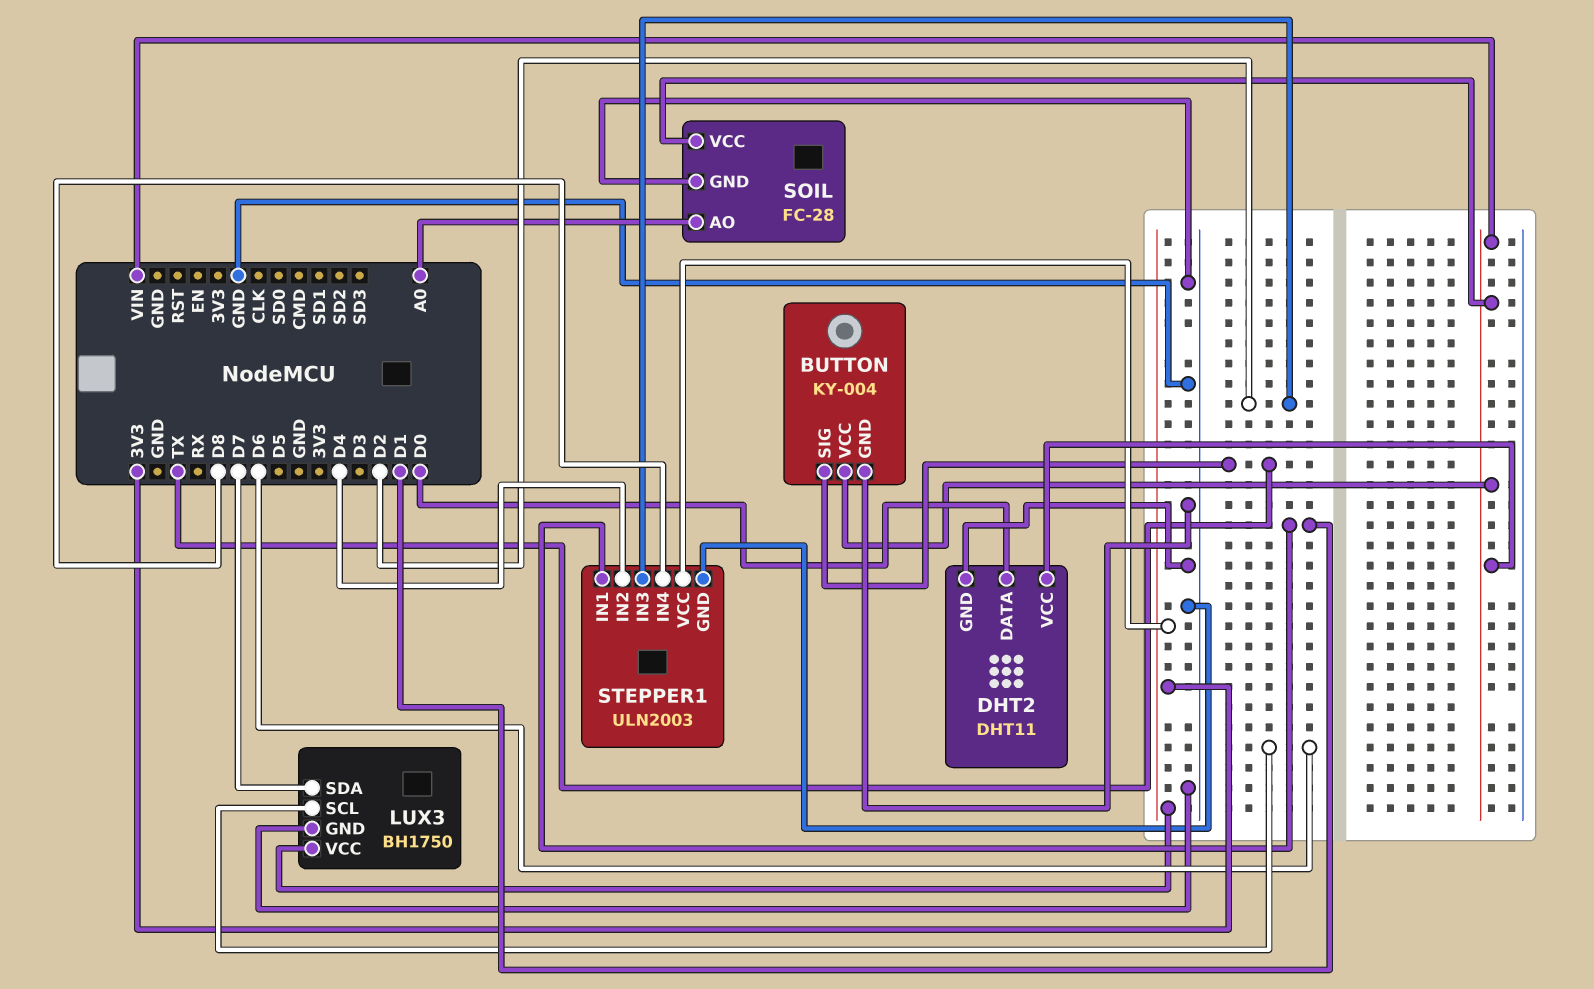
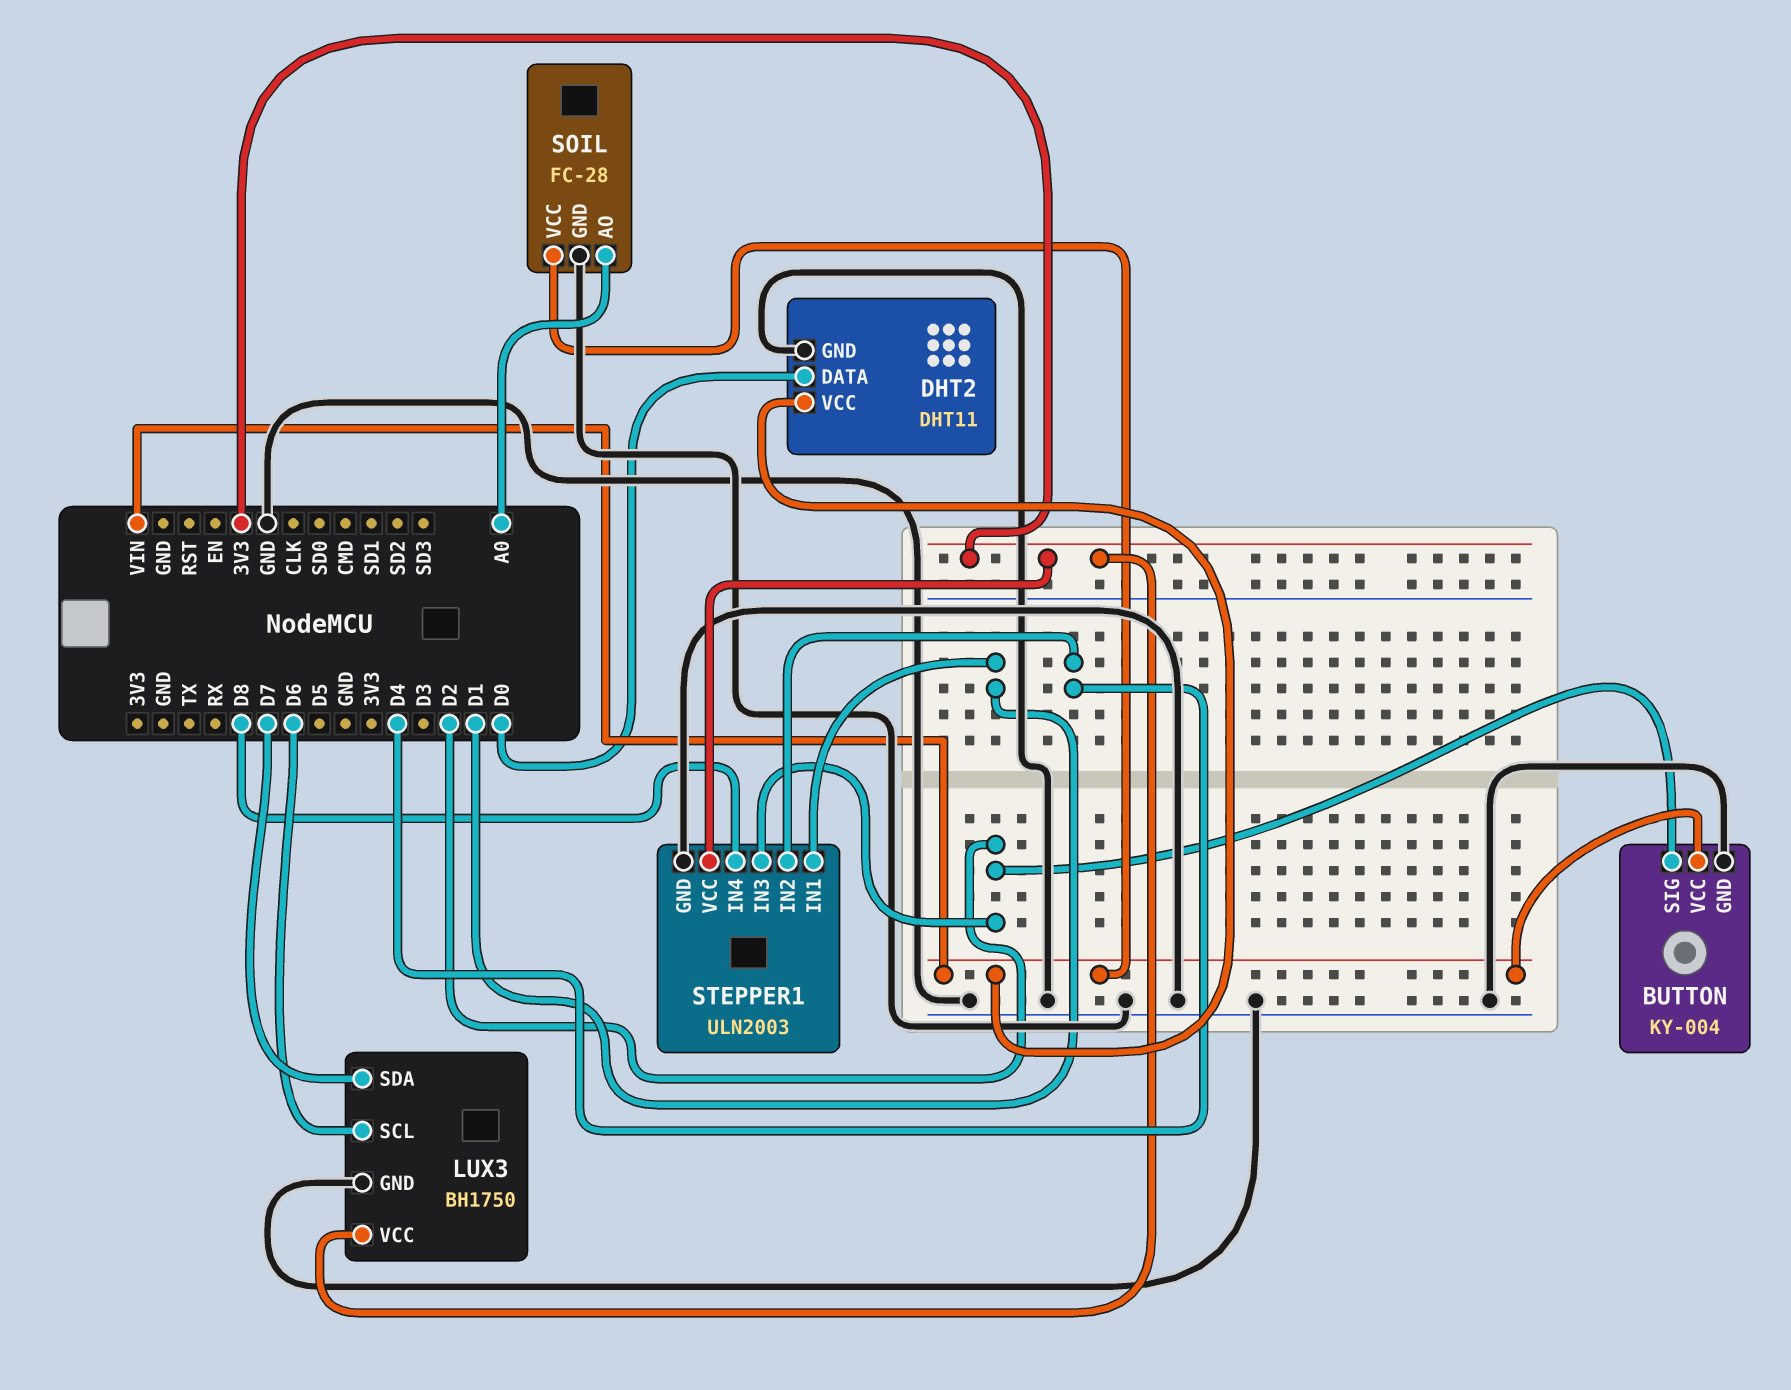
BUTTON pin SIG: TX -> D2

